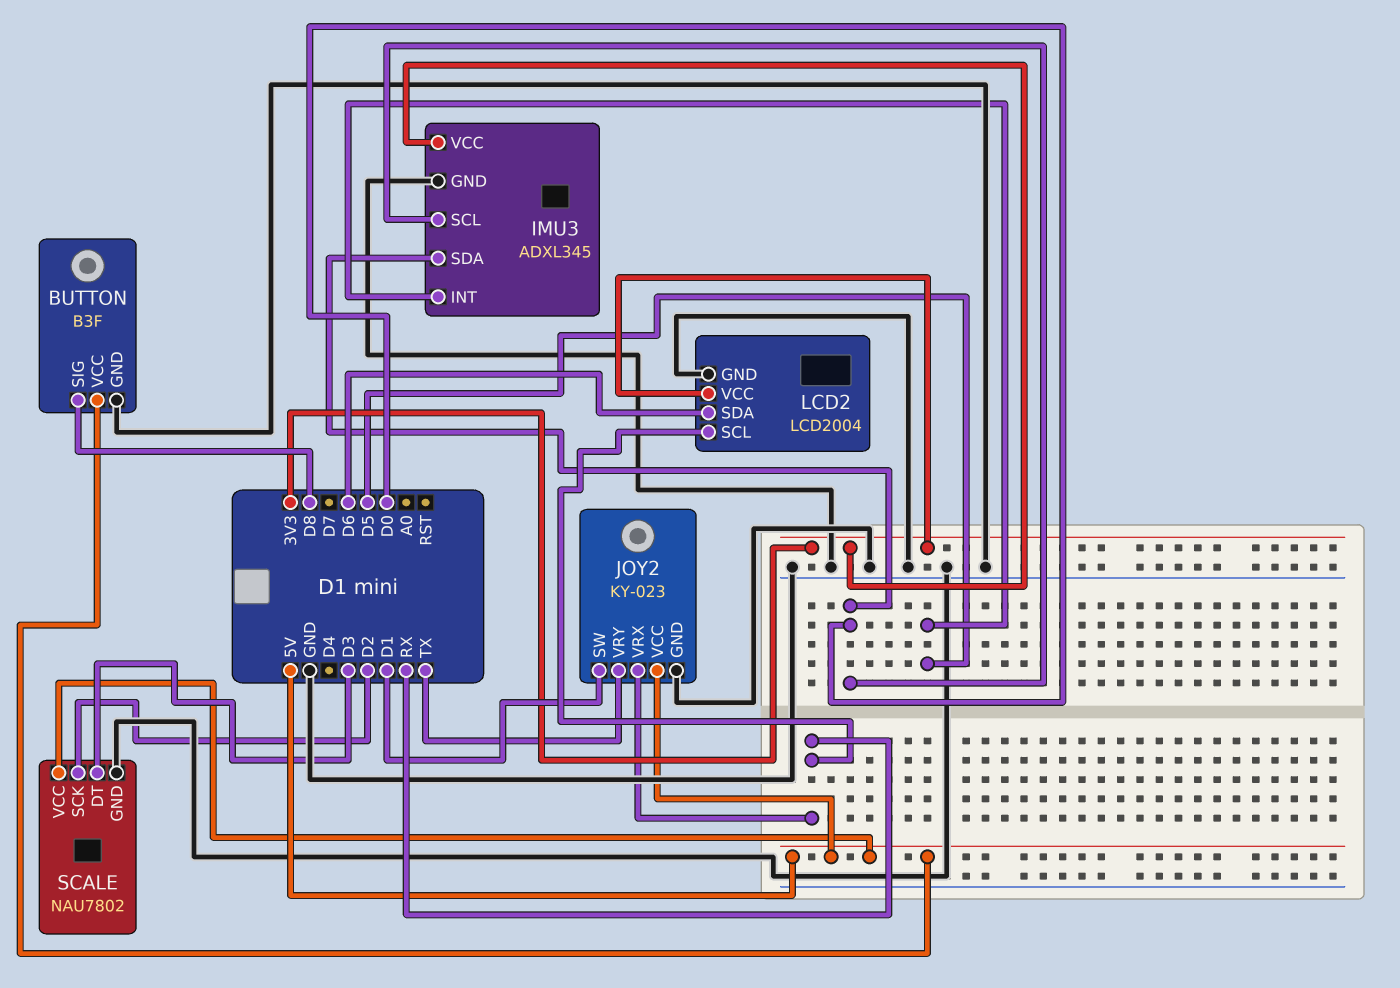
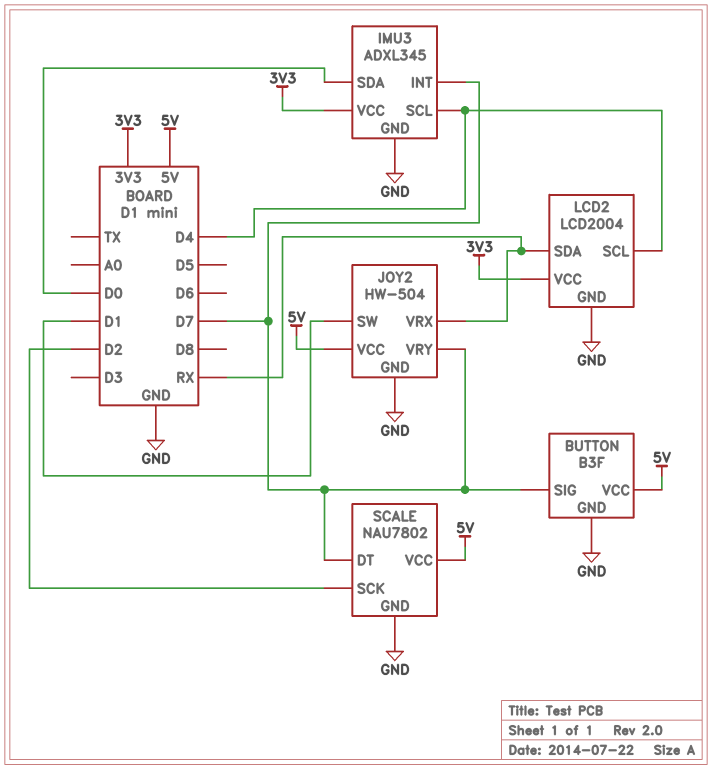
BUTTON pin SIG: D8 -> D7
IMU3 pin INT: D5 -> D7
IMU3 pin SCL: D0 -> D4
JOY2: KY-023 -> HW-504
JOY2 pin VRY: TX -> D7
LCD2 pin SCL: RX -> D4
LCD2 pin SDA: D6 -> RX
SCALE pin DT: D3 -> D7

